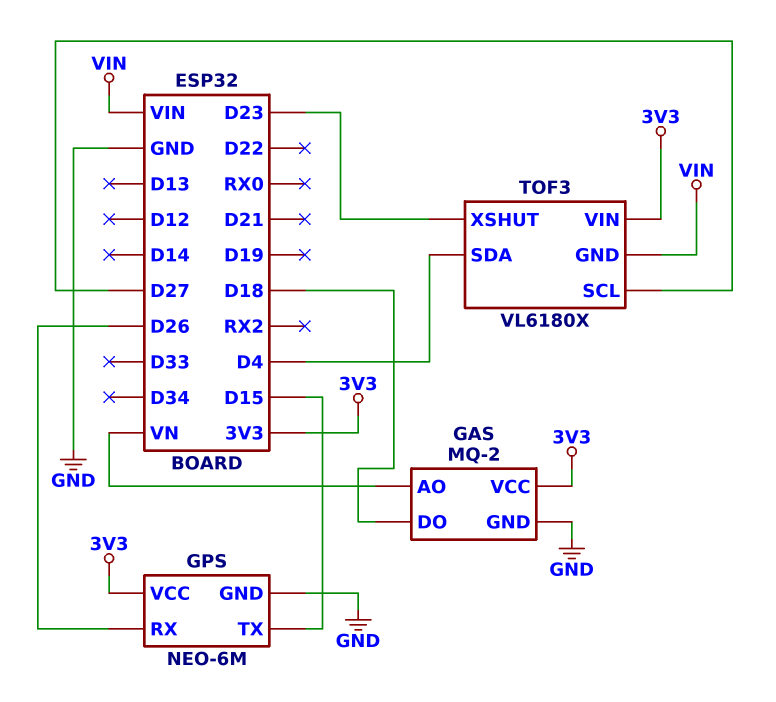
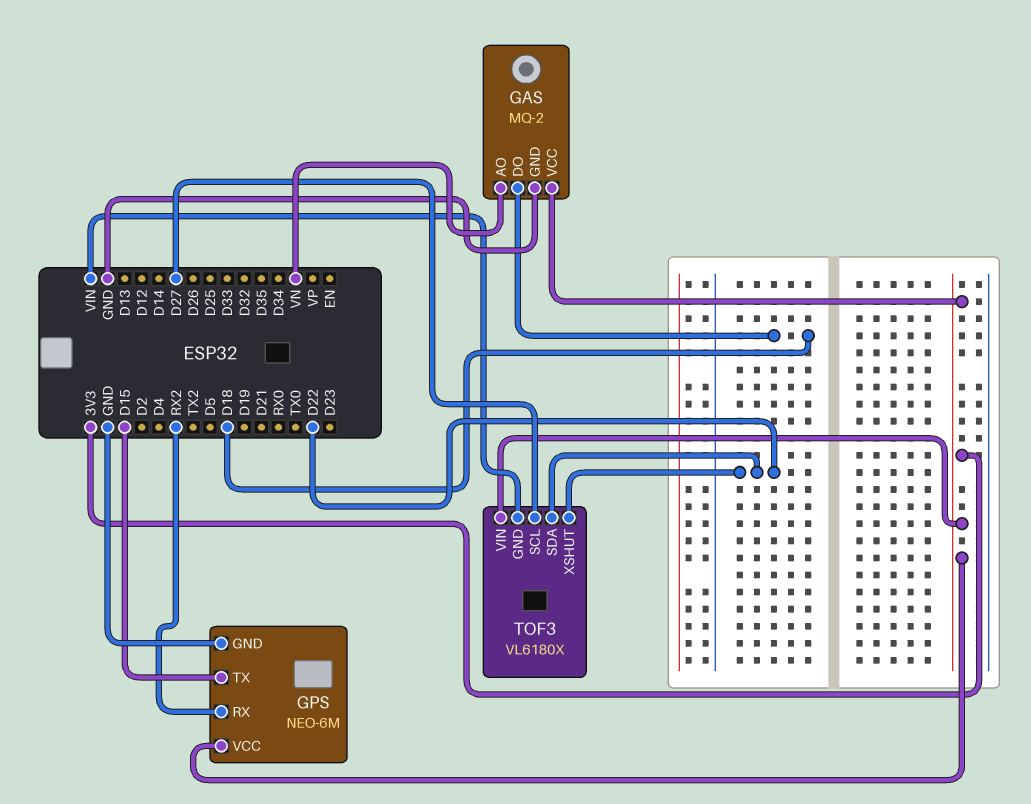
GPS pin RX: D26 -> RX2
TOF3 pin SDA: D4 -> D22
TOF3 pin XSHUT: D23 -> D22

